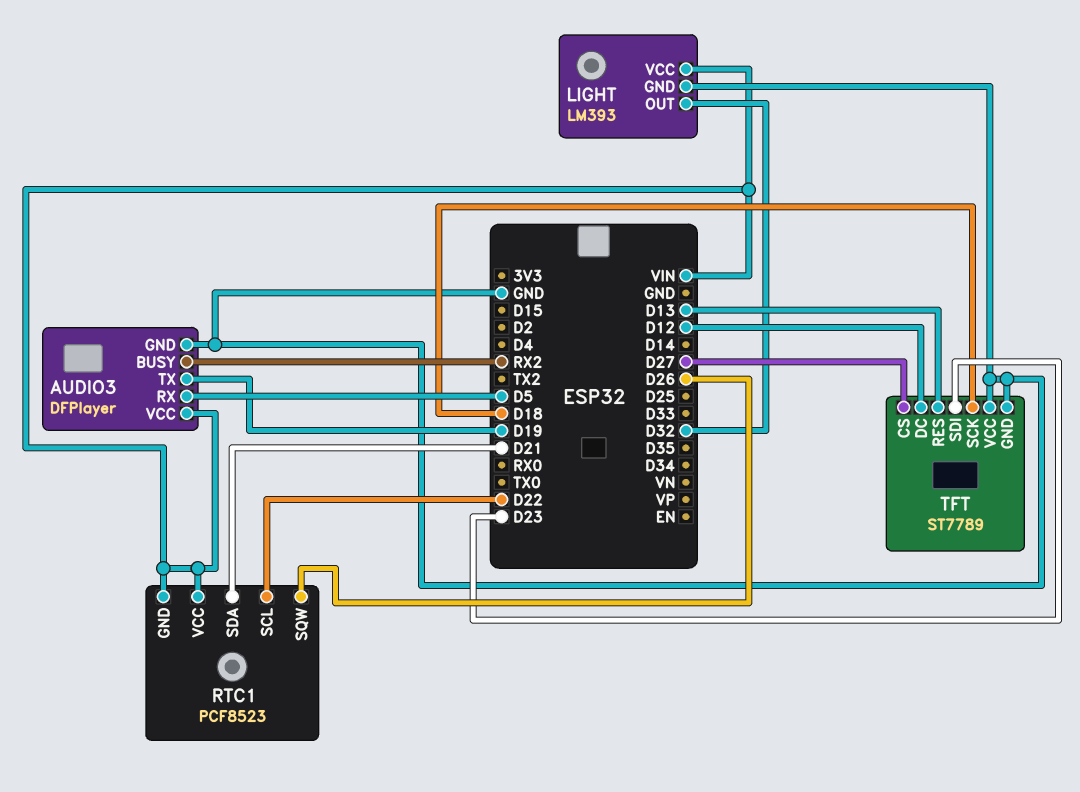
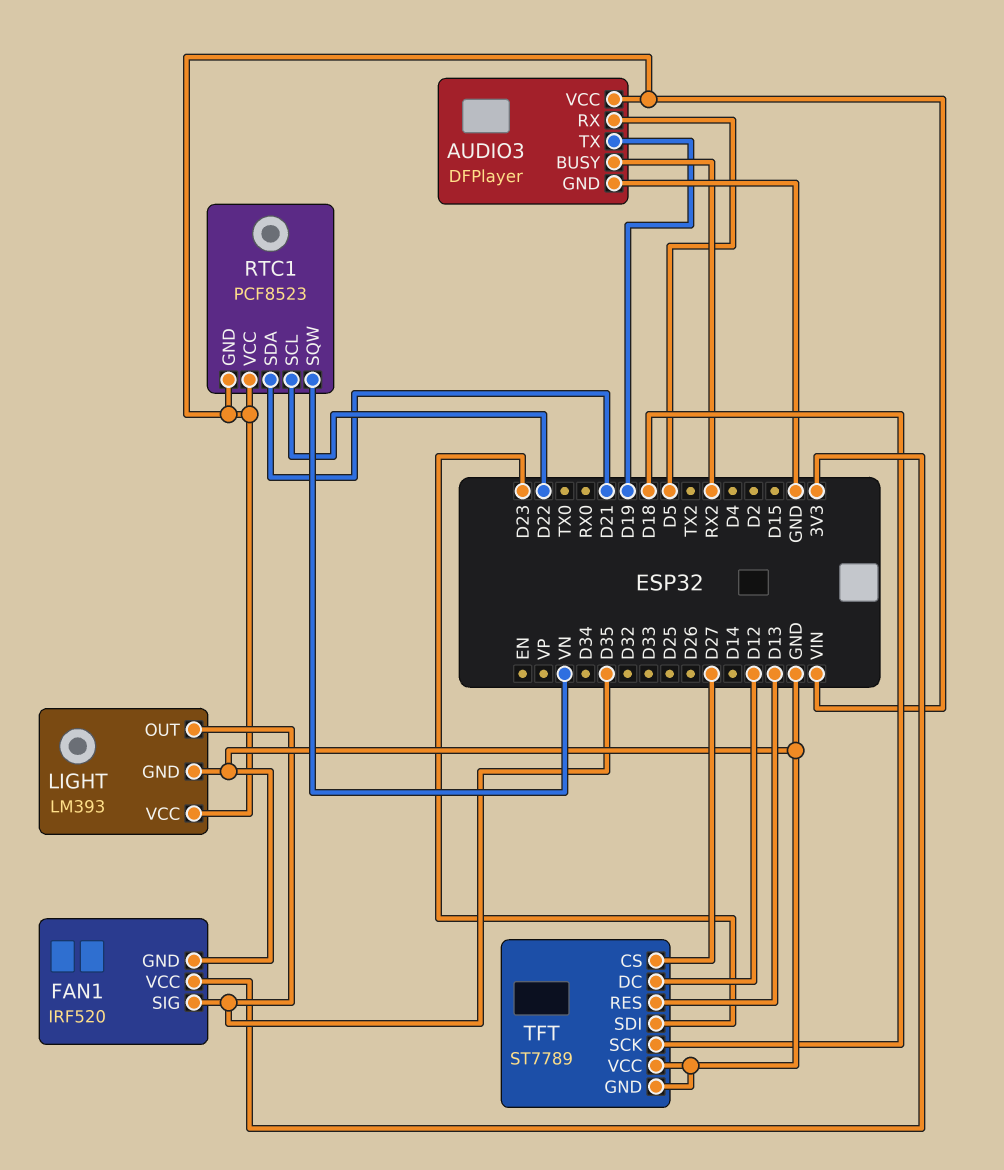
FAN1: none -> IRF520
FAN1 pin GND: none -> GND
FAN1 pin SIG: none -> D35
FAN1 pin VCC: none -> 3V3
LIGHT pin OUT: D32 -> D35
RTC1 pin SQW: D26 -> VN

